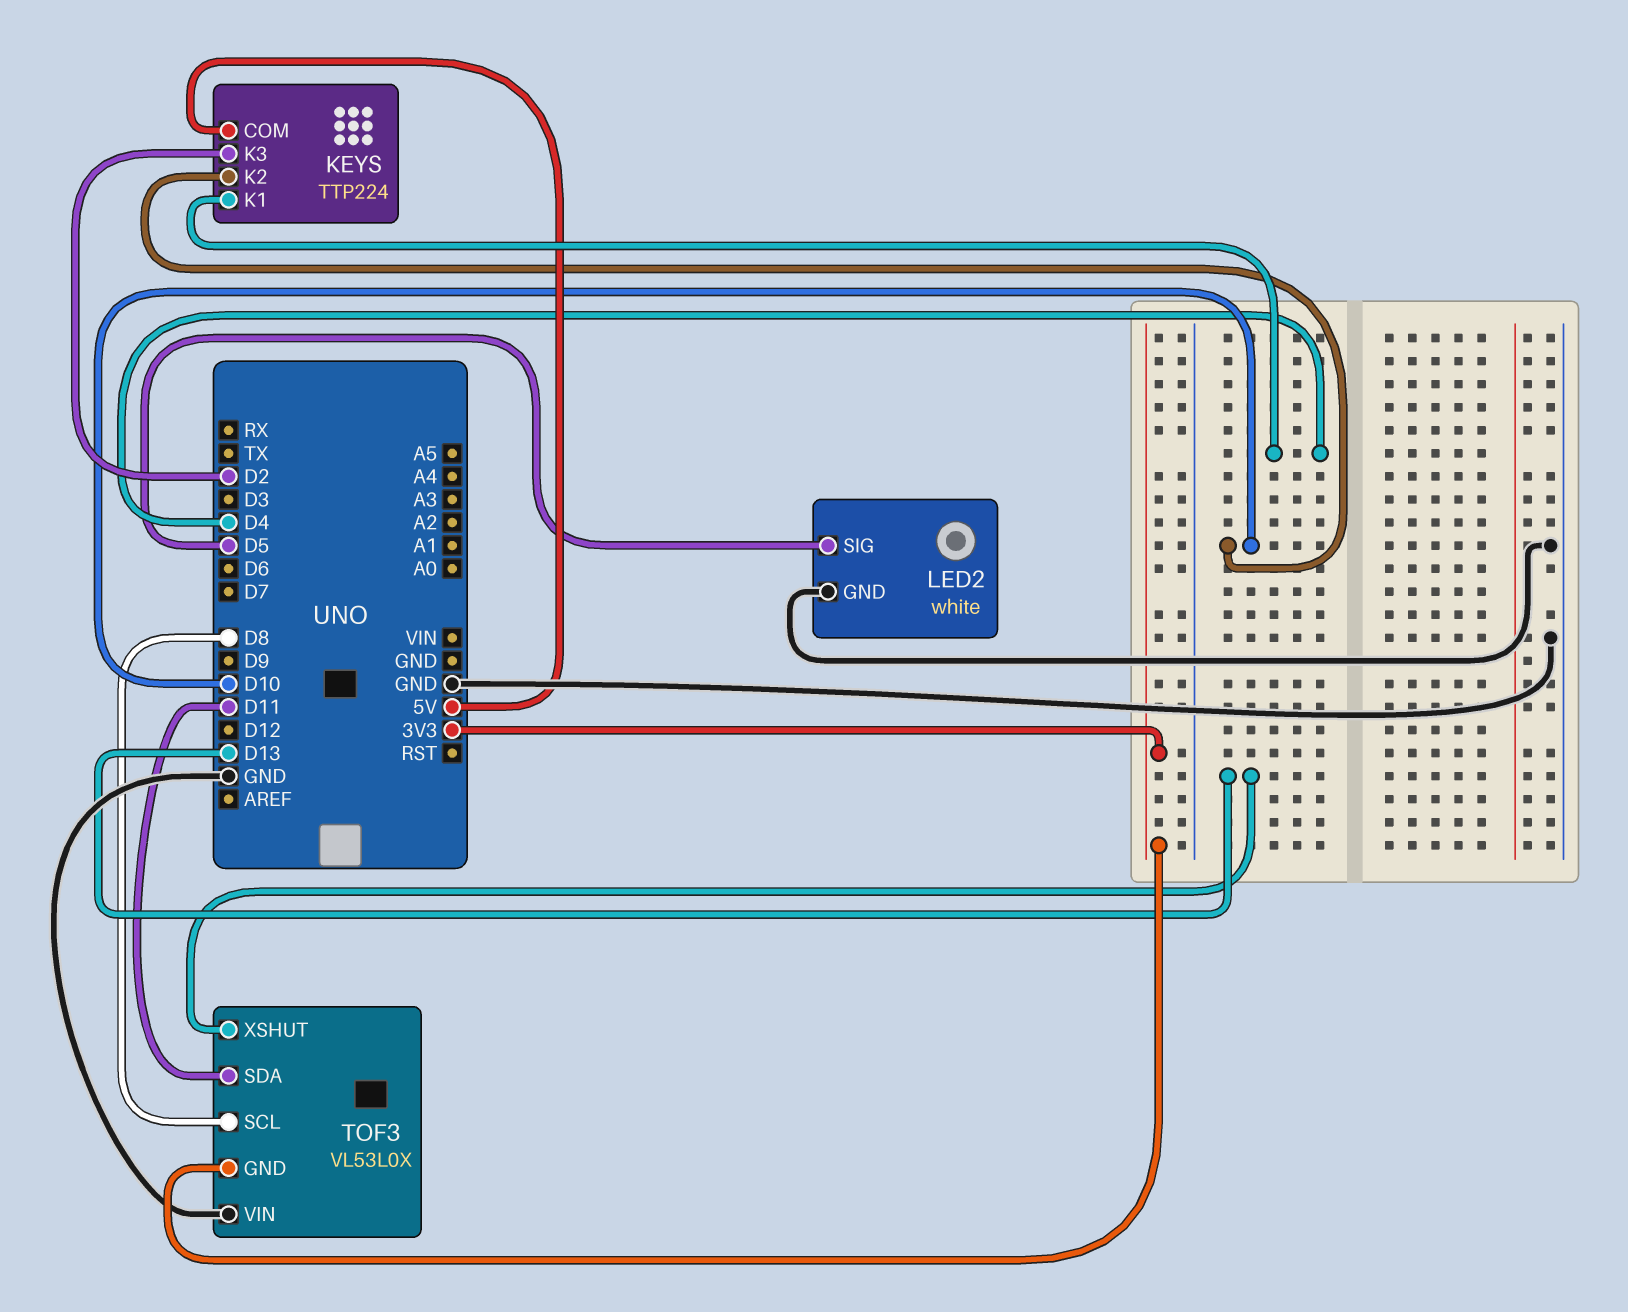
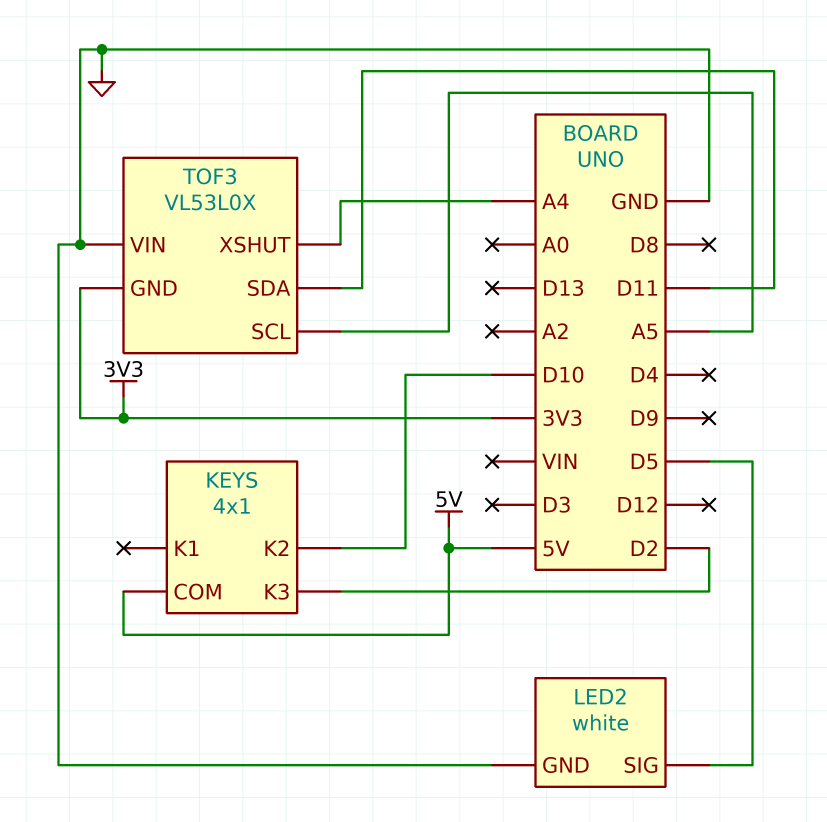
KEYS: TTP224 -> 4x1
KEYS pin K1: D4 -> none
TOF3 pin SCL: D8 -> A5
TOF3 pin XSHUT: D13 -> A4

